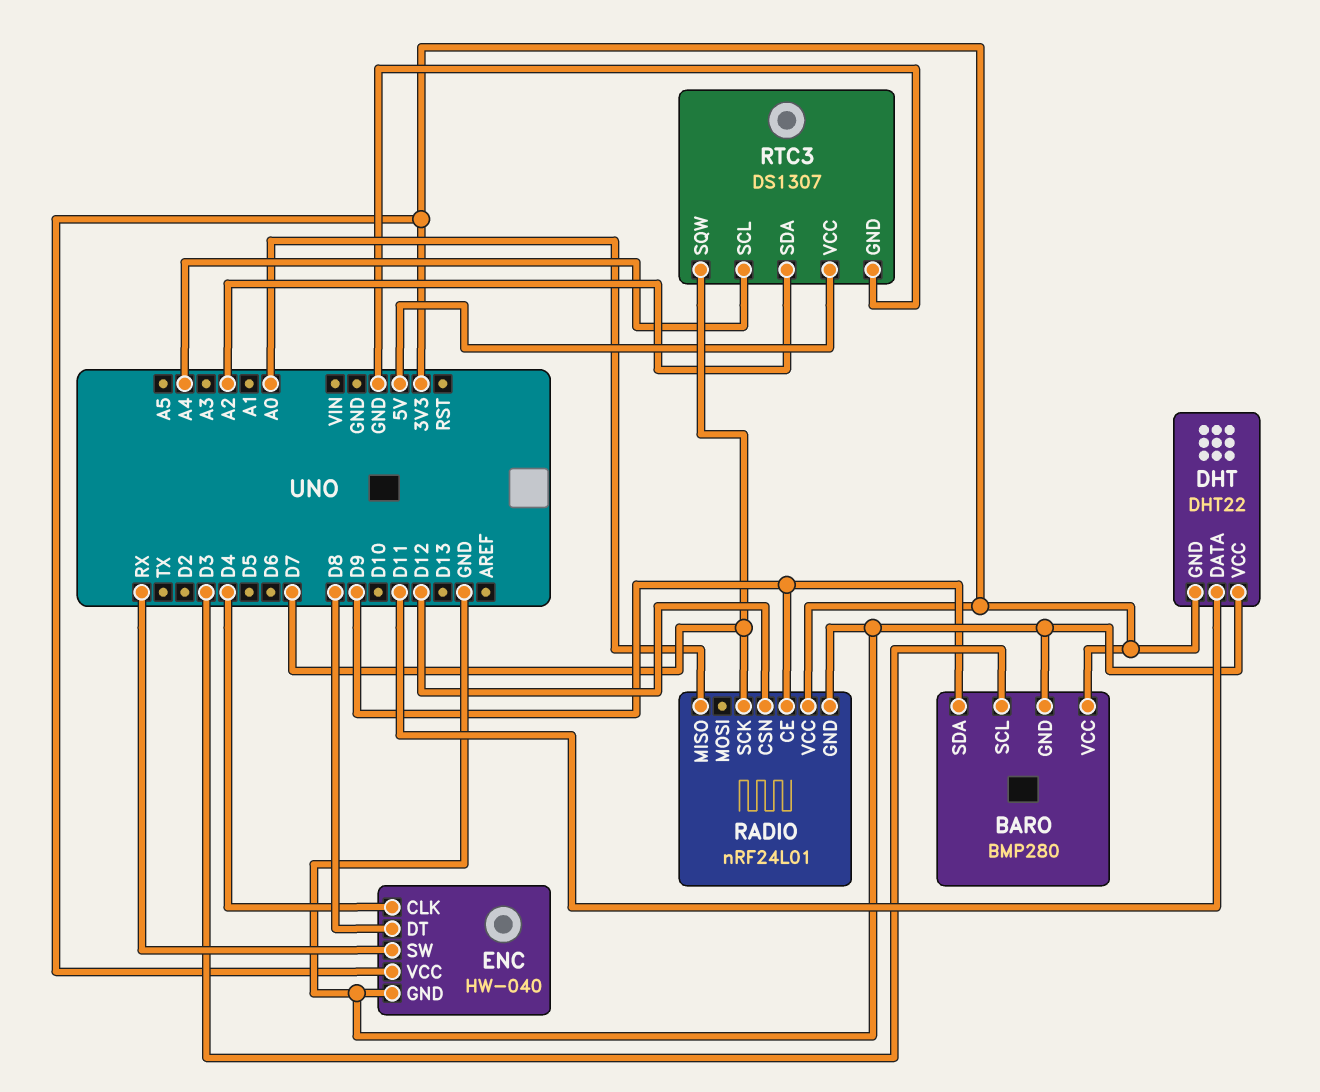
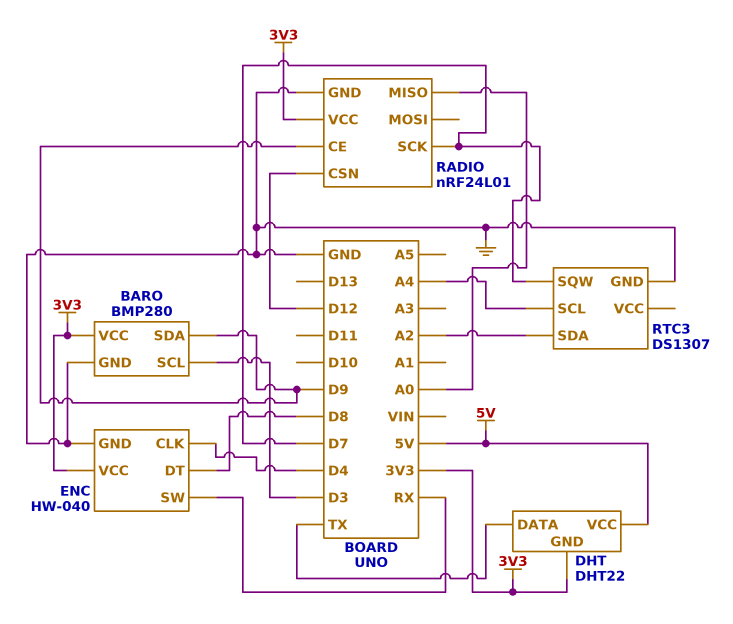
DHT pin DATA: D11 -> TX
DHT pin VCC: GND -> 5V
RTC3 pin VCC: 5V -> none

